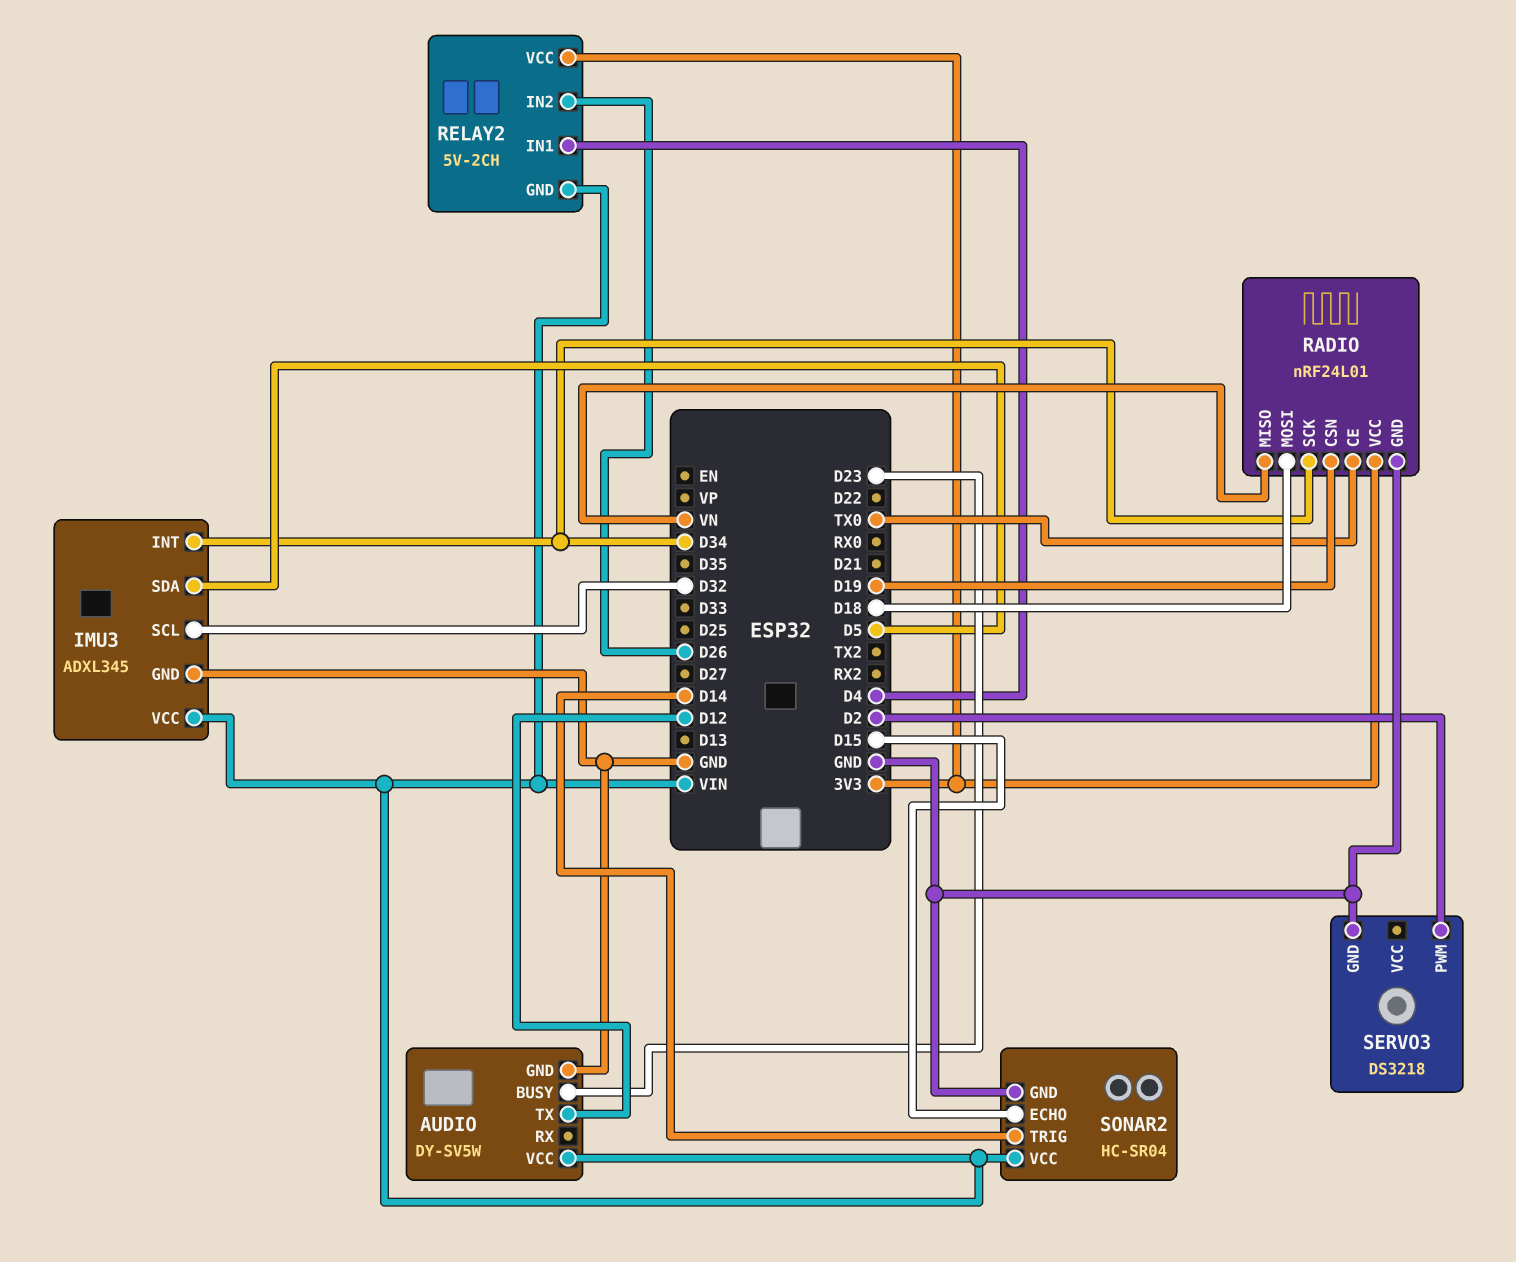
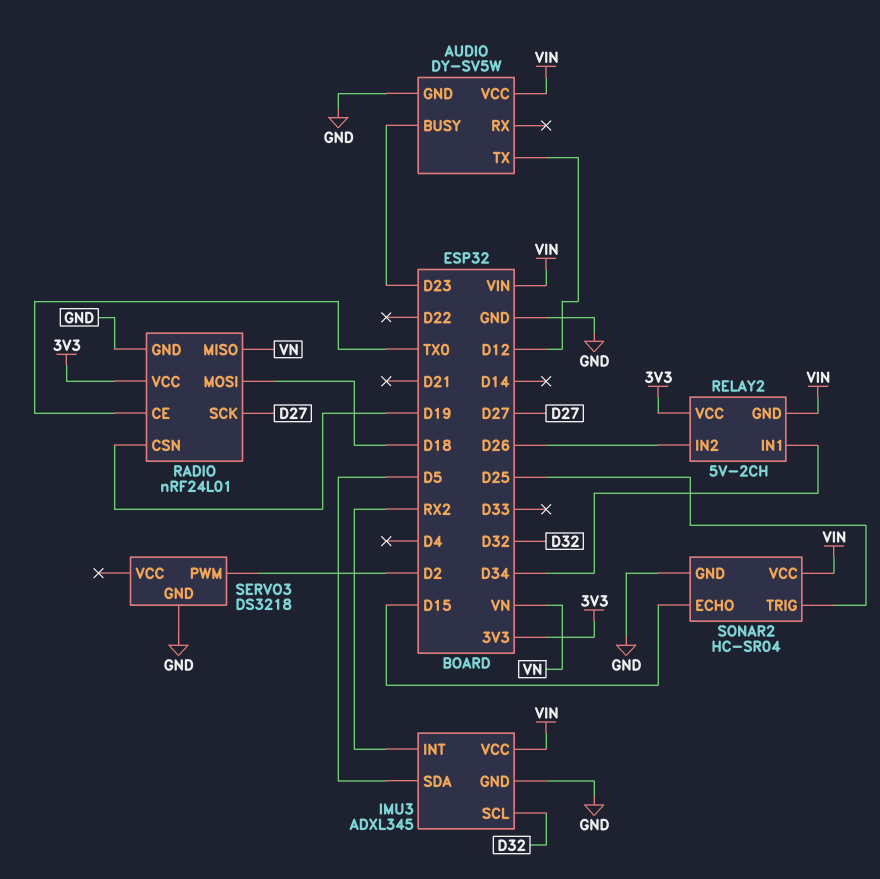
IMU3 pin INT: D34 -> RX2
RADIO pin SCK: D34 -> D27
RELAY2 pin IN1: D4 -> D34
SONAR2 pin TRIG: D14 -> D25

